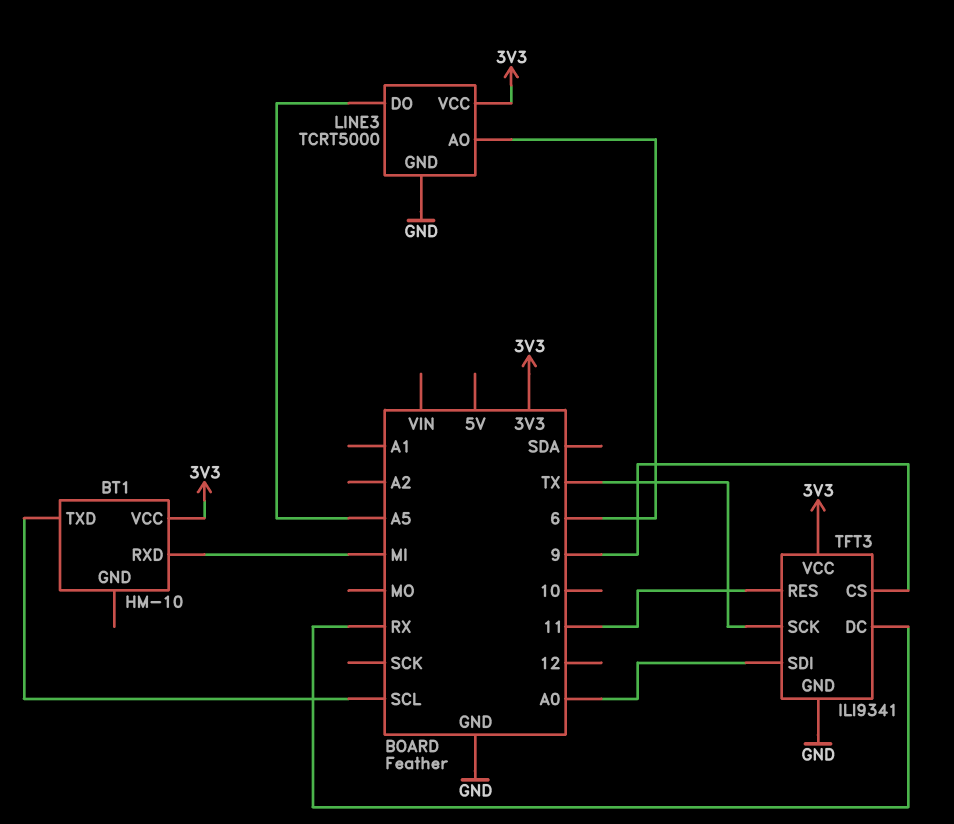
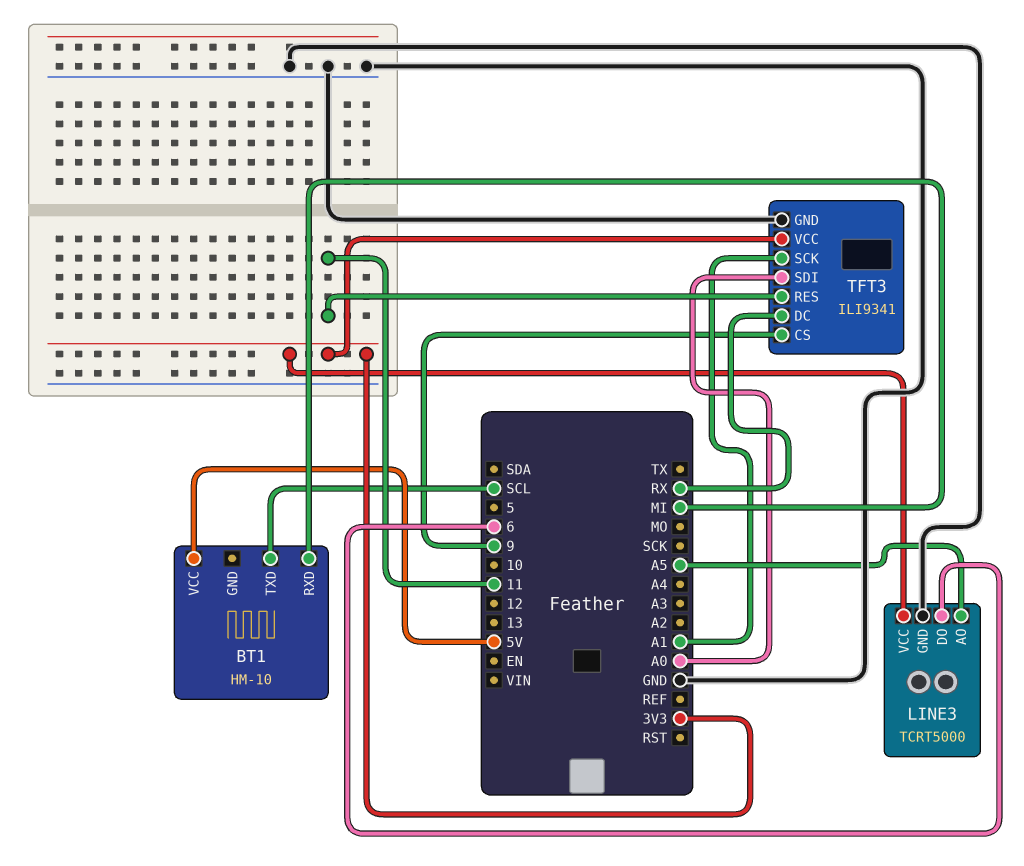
BT1 pin VCC: 3V3 -> 5V
LINE3 pin AO: 6 -> A5
LINE3 pin DO: A5 -> 6
TFT3 pin SCK: TX -> A1

